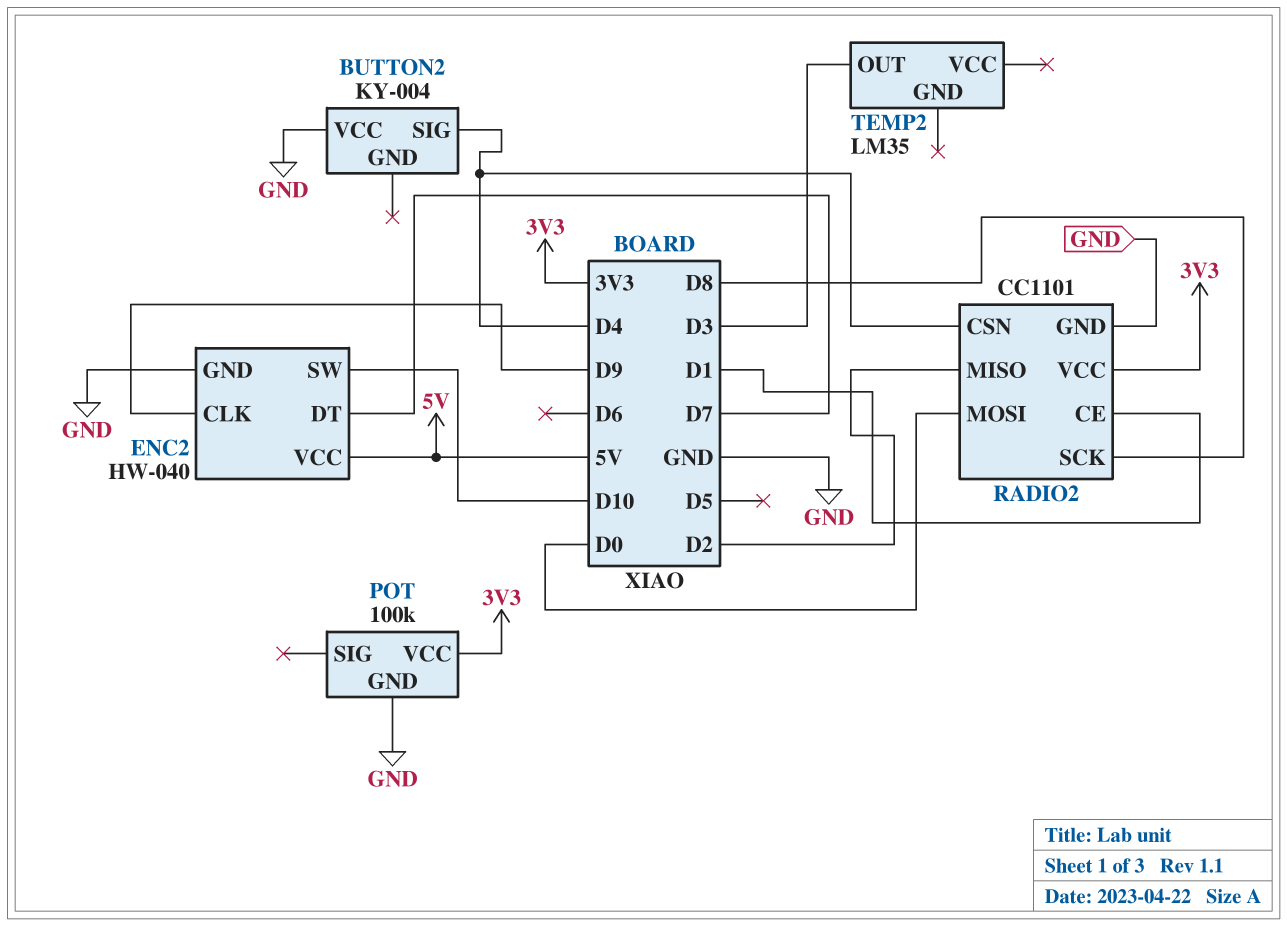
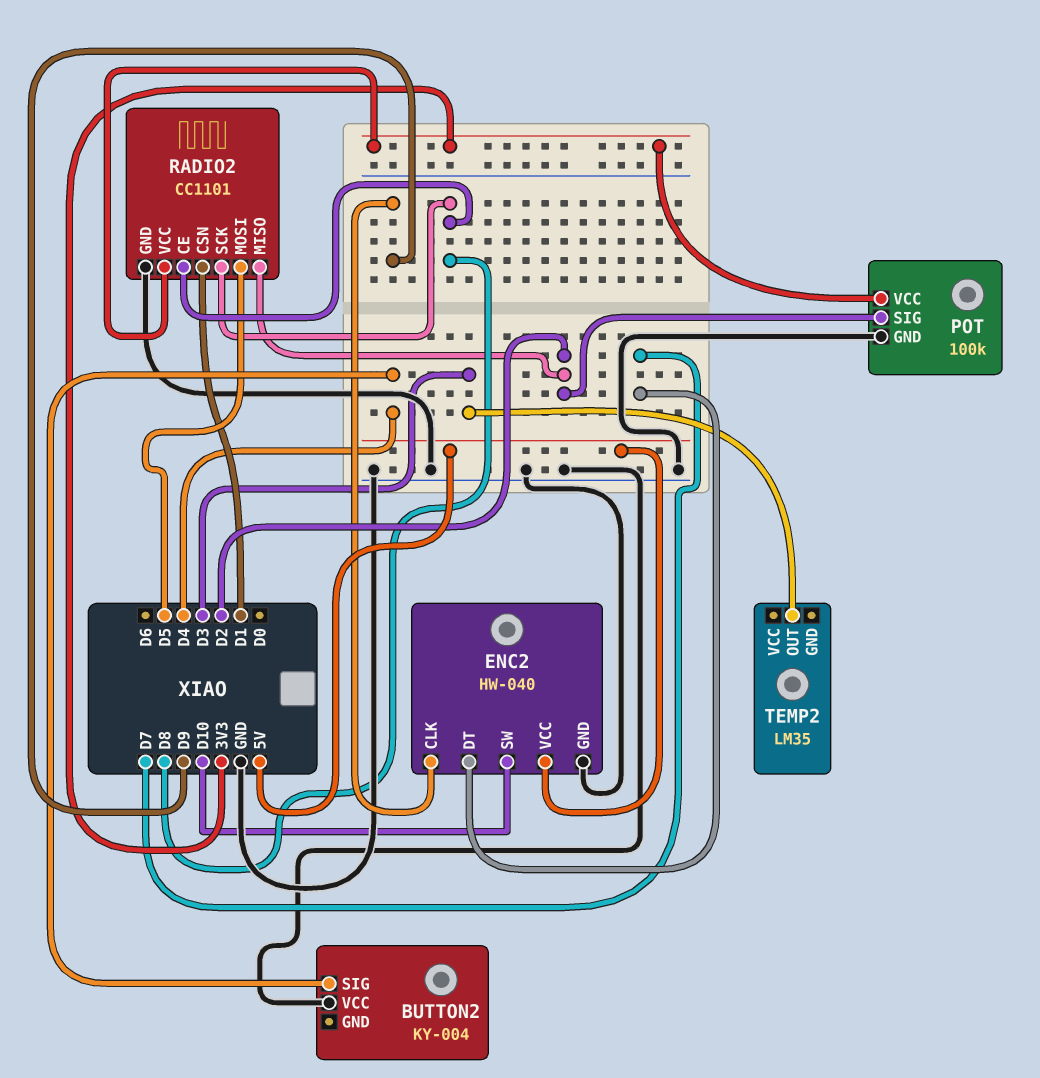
POT pin SIG: none -> D2
RADIO2 pin CE: D1 -> D8
RADIO2 pin CSN: D4 -> D1
RADIO2 pin MOSI: D0 -> D5

